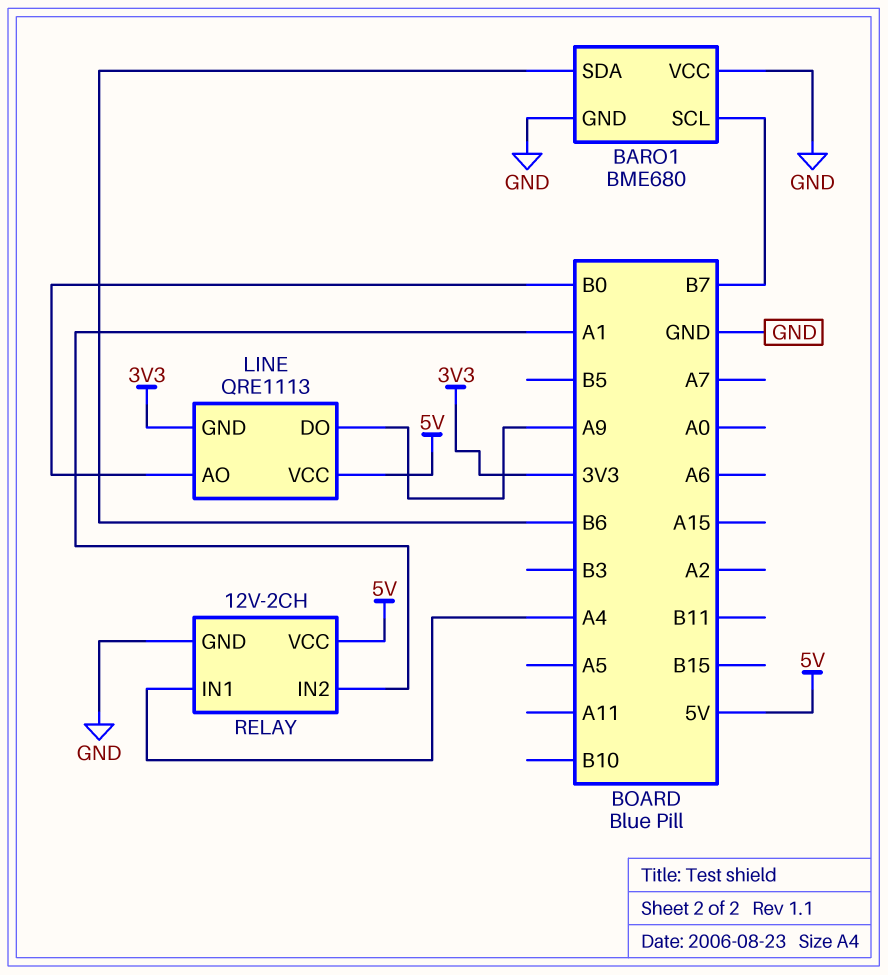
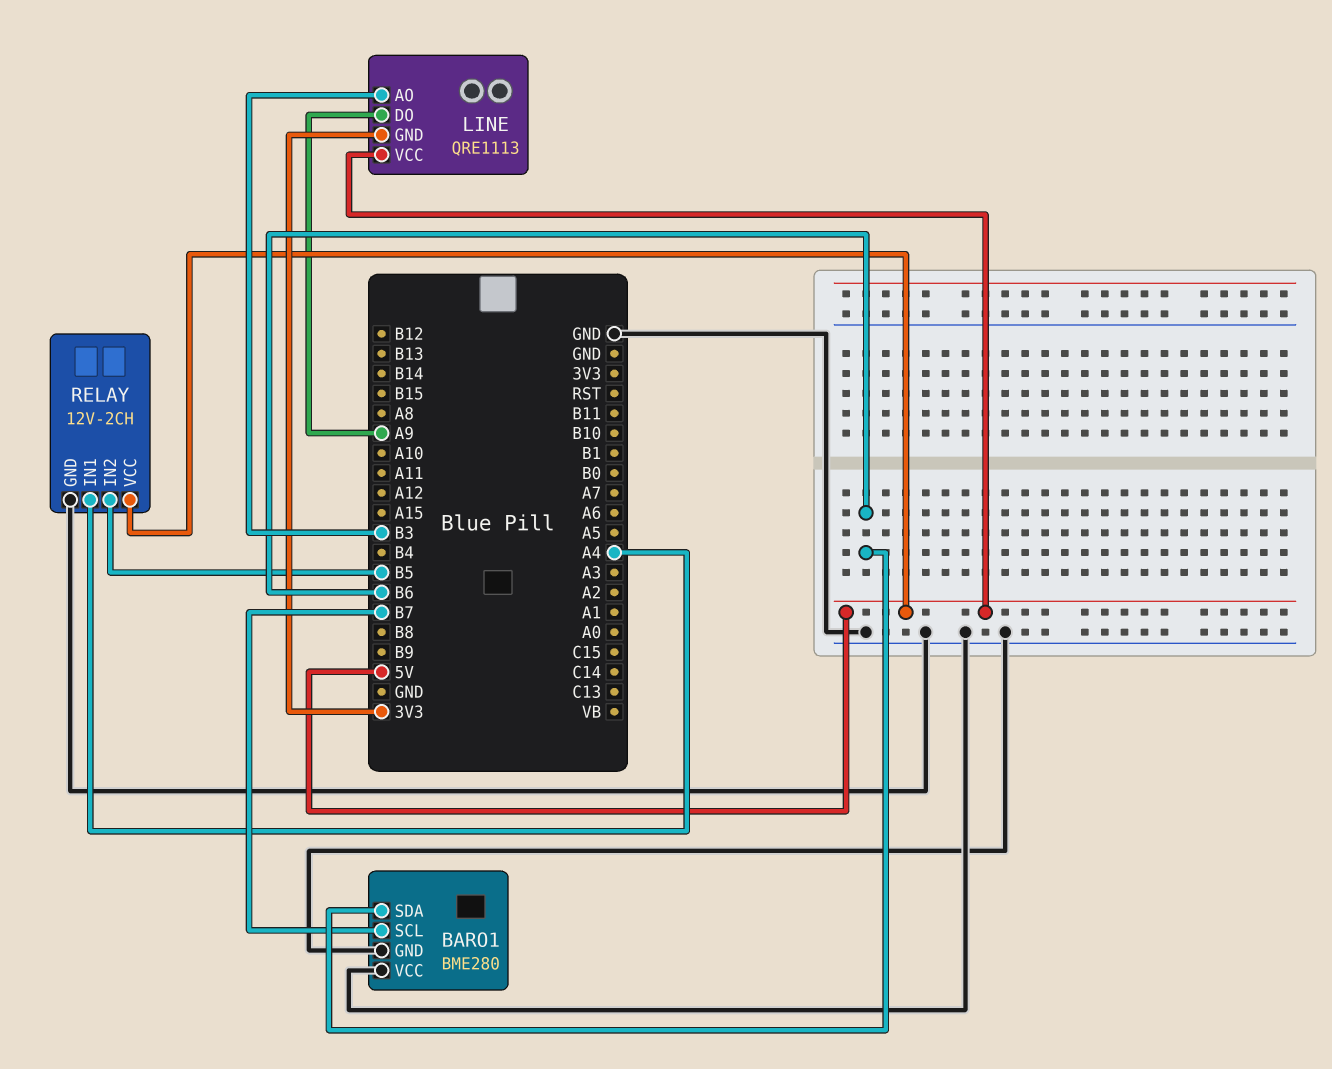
BARO1: BME680 -> BME280
LINE pin AO: B0 -> B3
RELAY pin IN2: A1 -> B5

